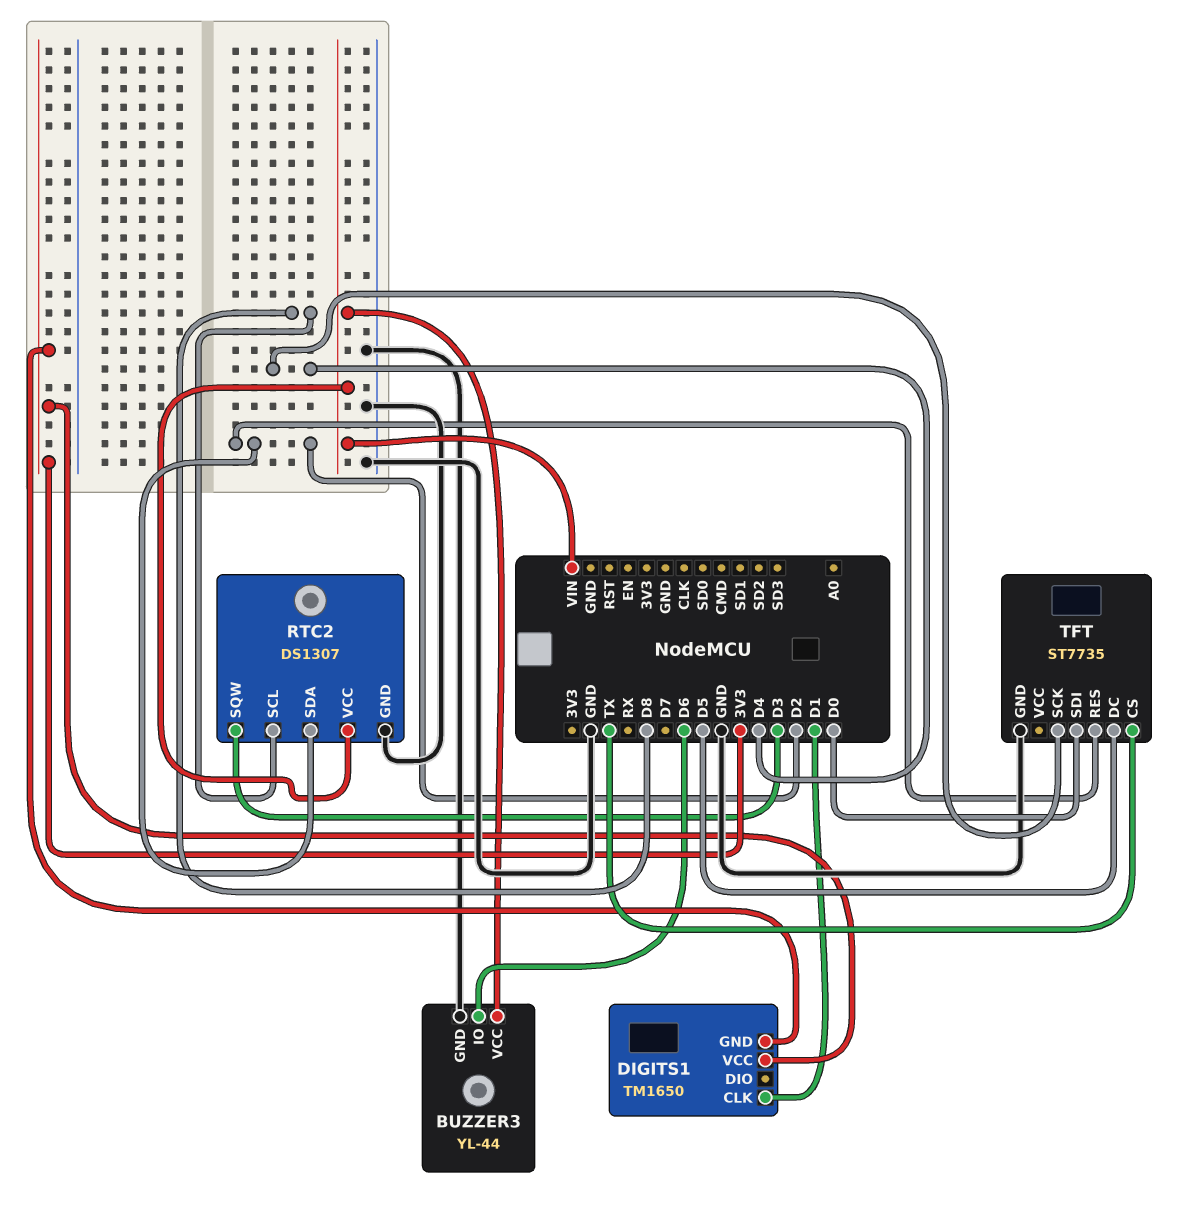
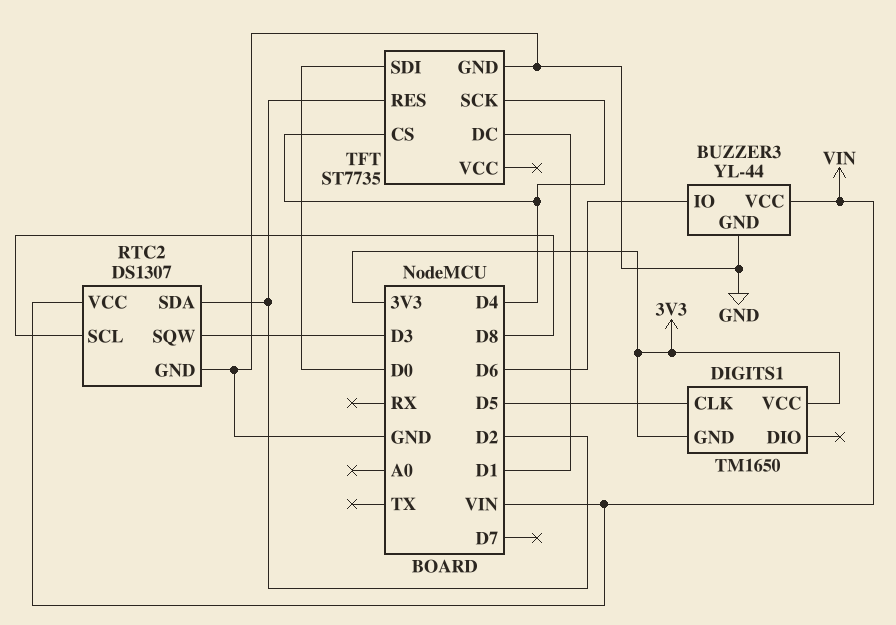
DIGITS1 pin CLK: D1 -> D5
TFT pin CS: TX -> D4
TFT pin DC: D5 -> D1

